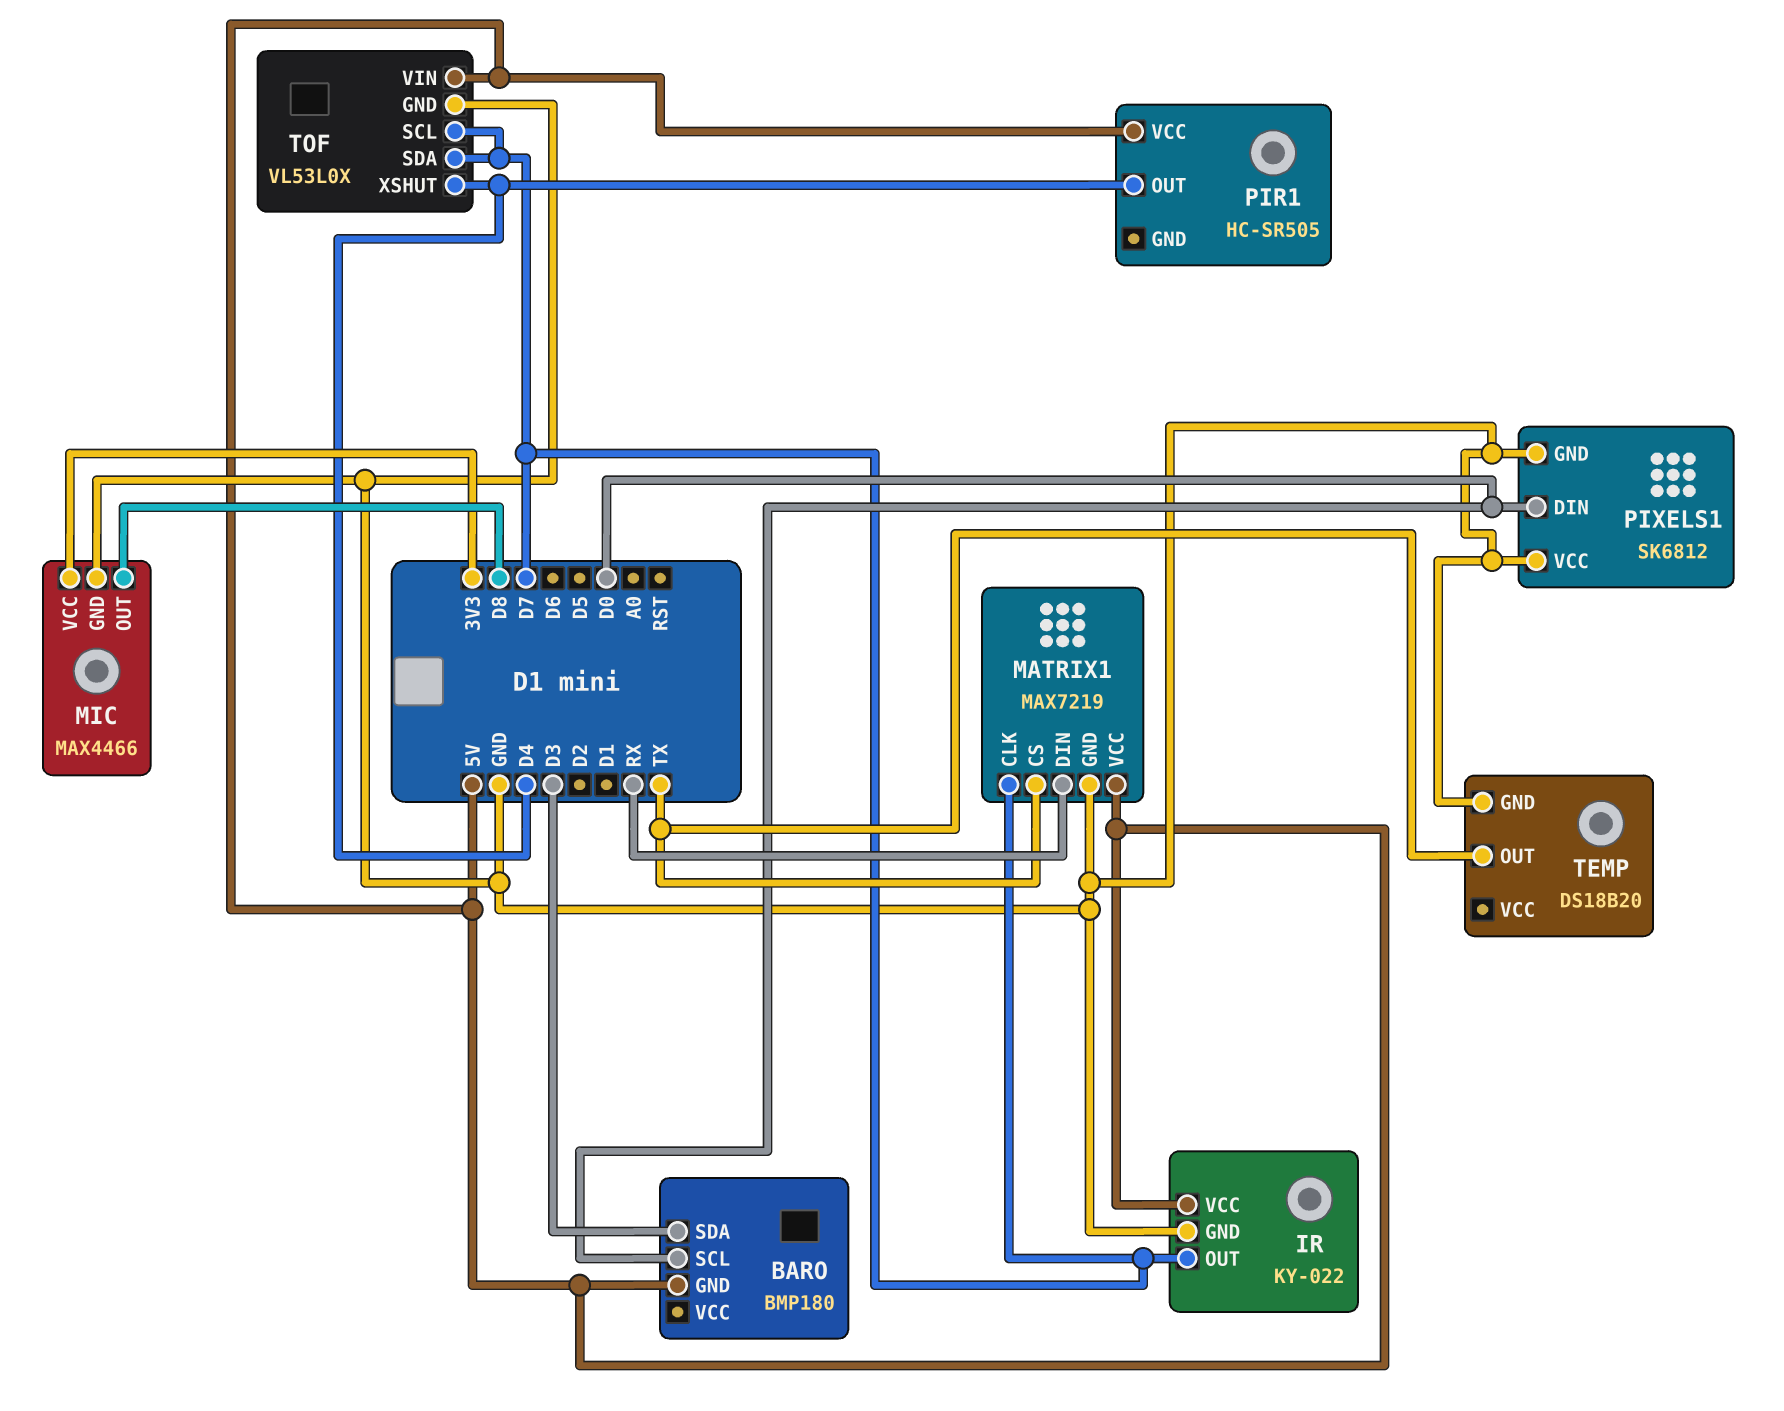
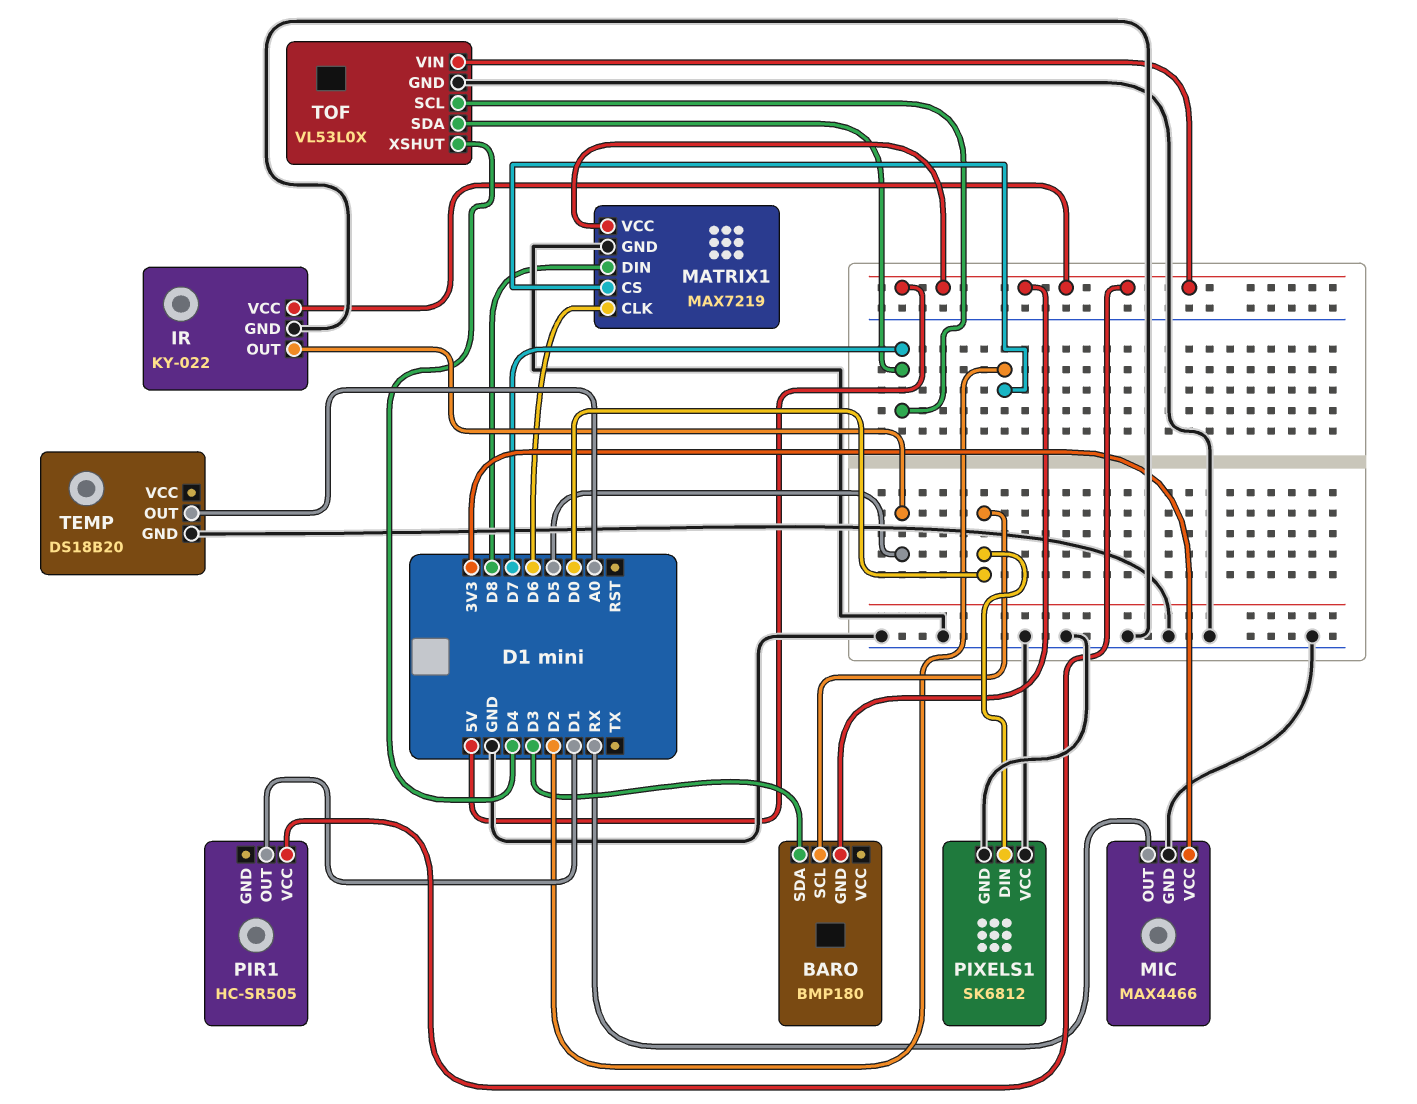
IR pin OUT: D7 -> D5
MATRIX1 pin CLK: D7 -> D6
MATRIX1 pin CS: TX -> D2
MATRIX1 pin DIN: RX -> D8
MIC pin OUT: D8 -> RX
PIR1 pin OUT: D4 -> D1
TEMP pin OUT: TX -> A0

